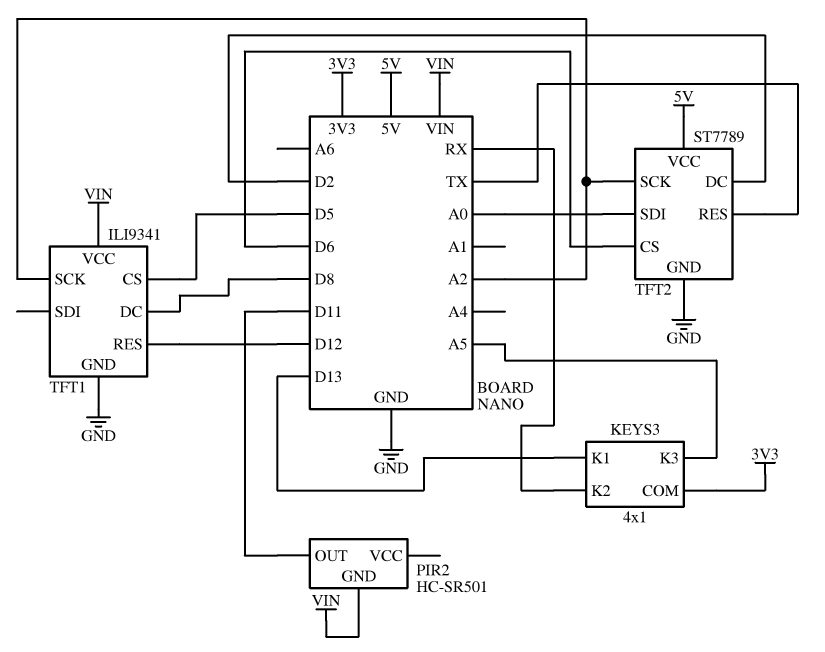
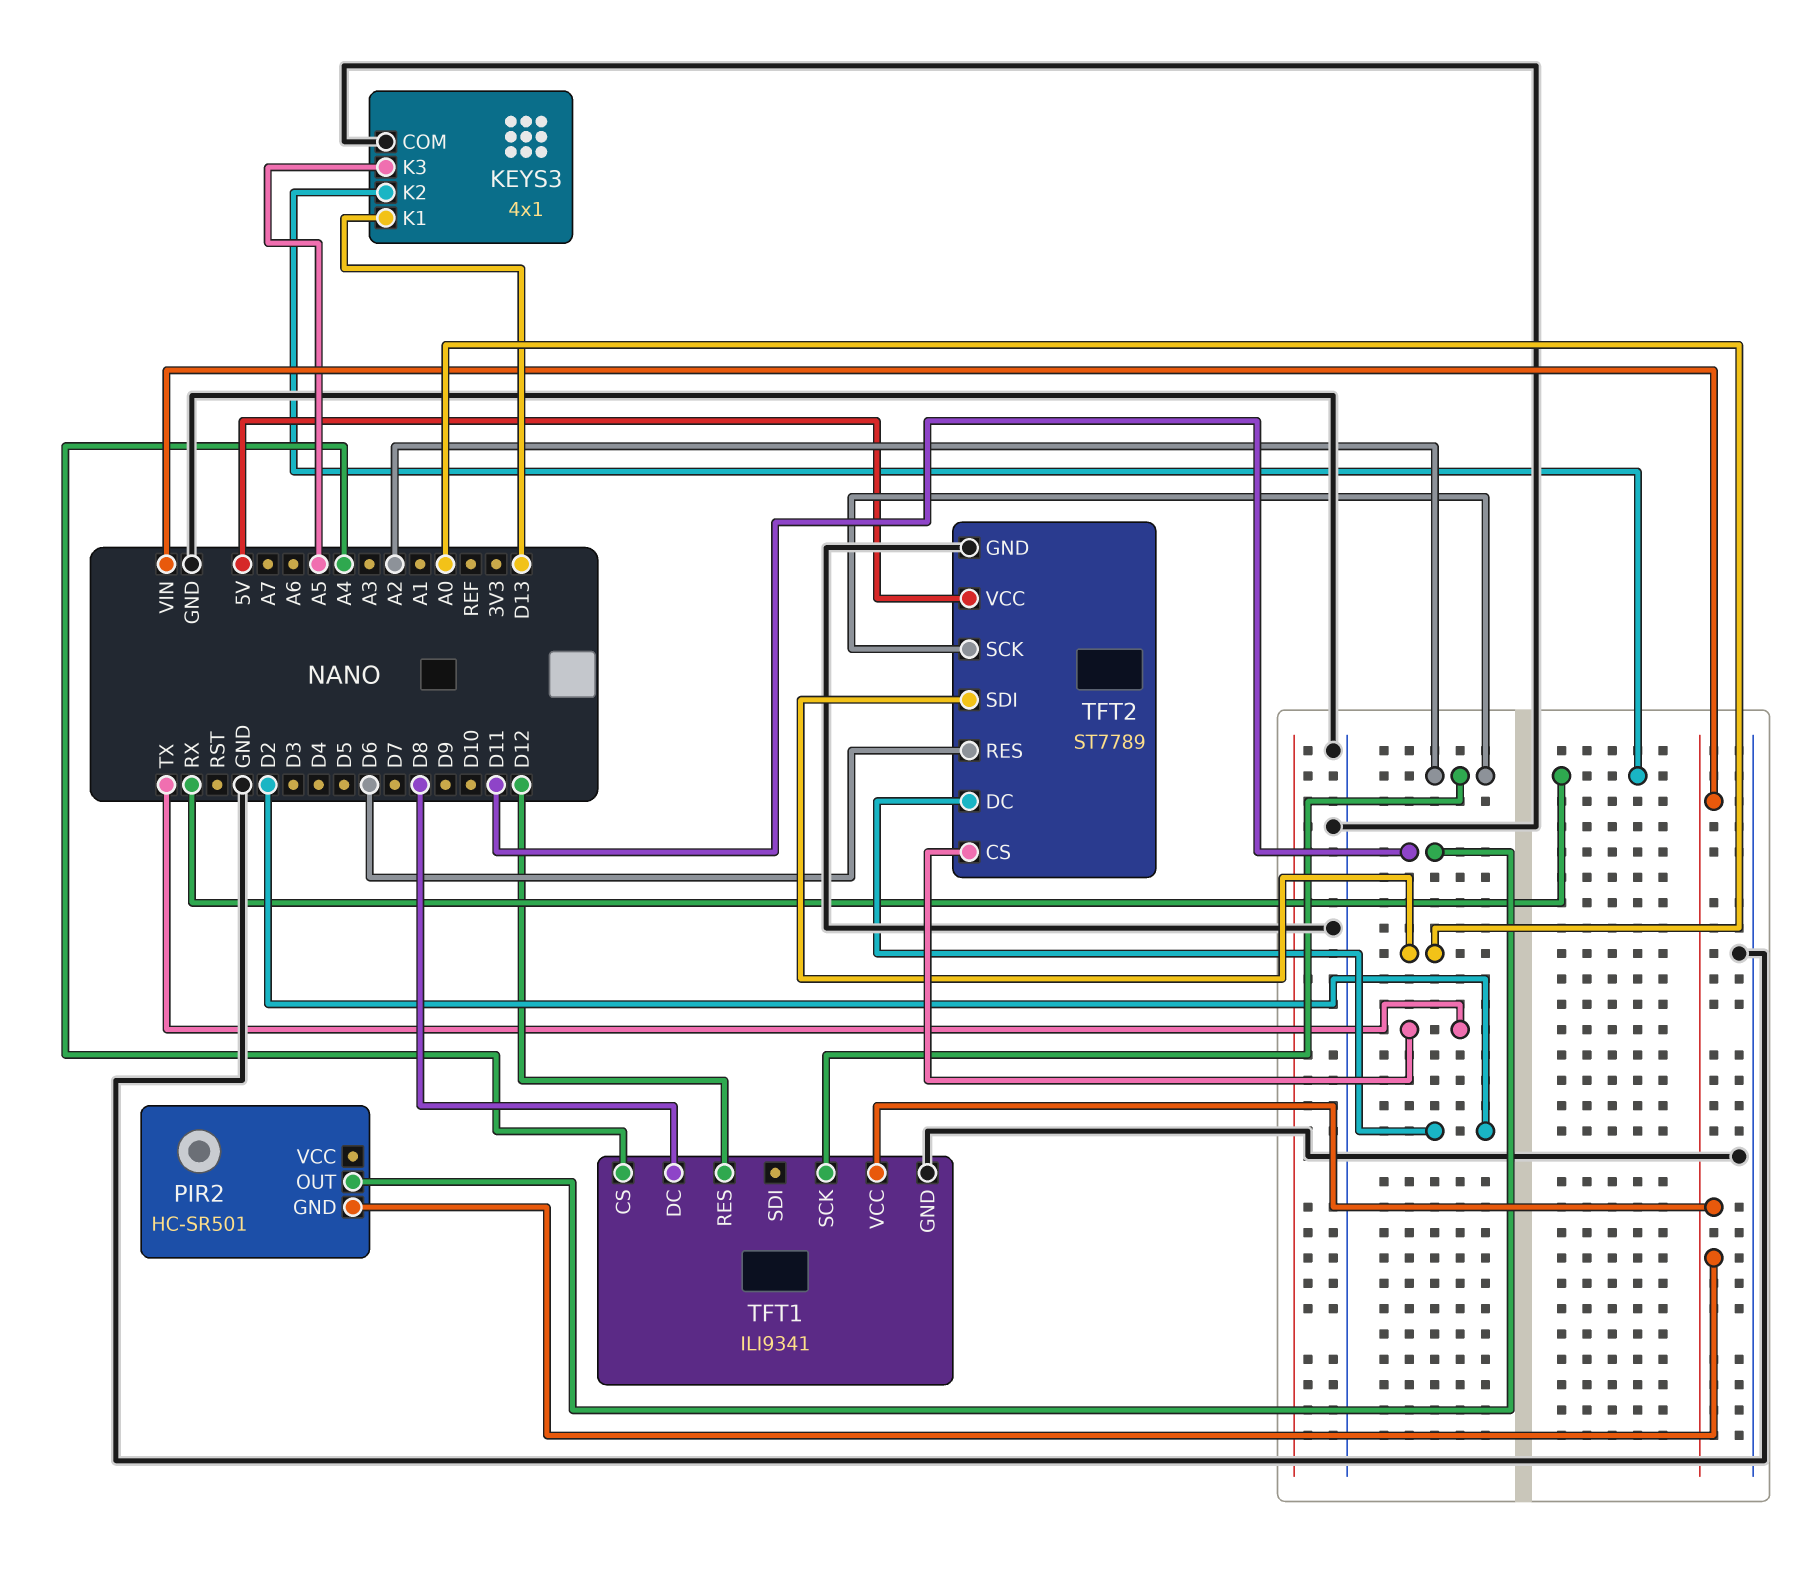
KEYS3 pin COM: 3V3 -> GND
TFT1 pin CS: D5 -> A4
TFT2 pin CS: D6 -> TX
TFT2 pin RES: TX -> D6

